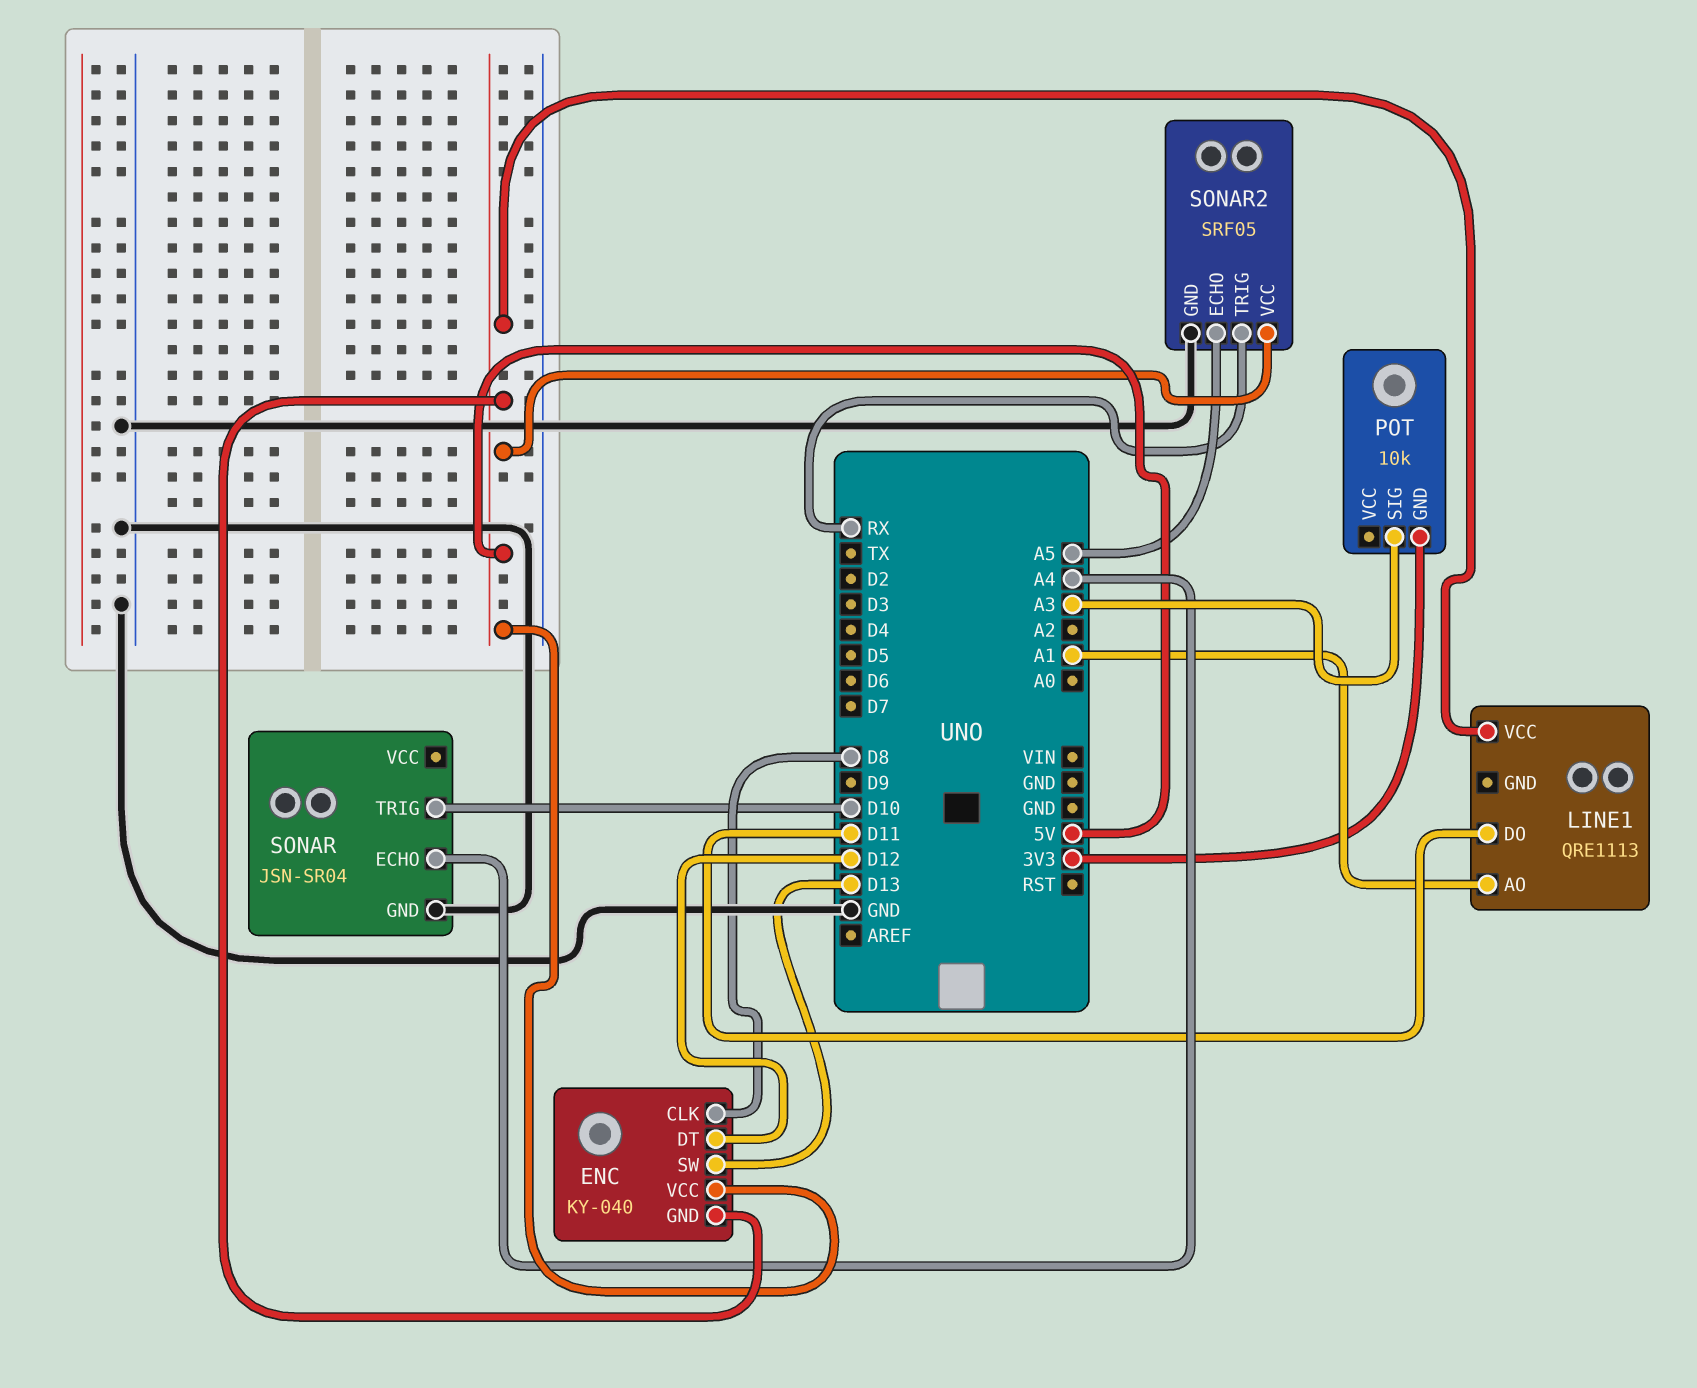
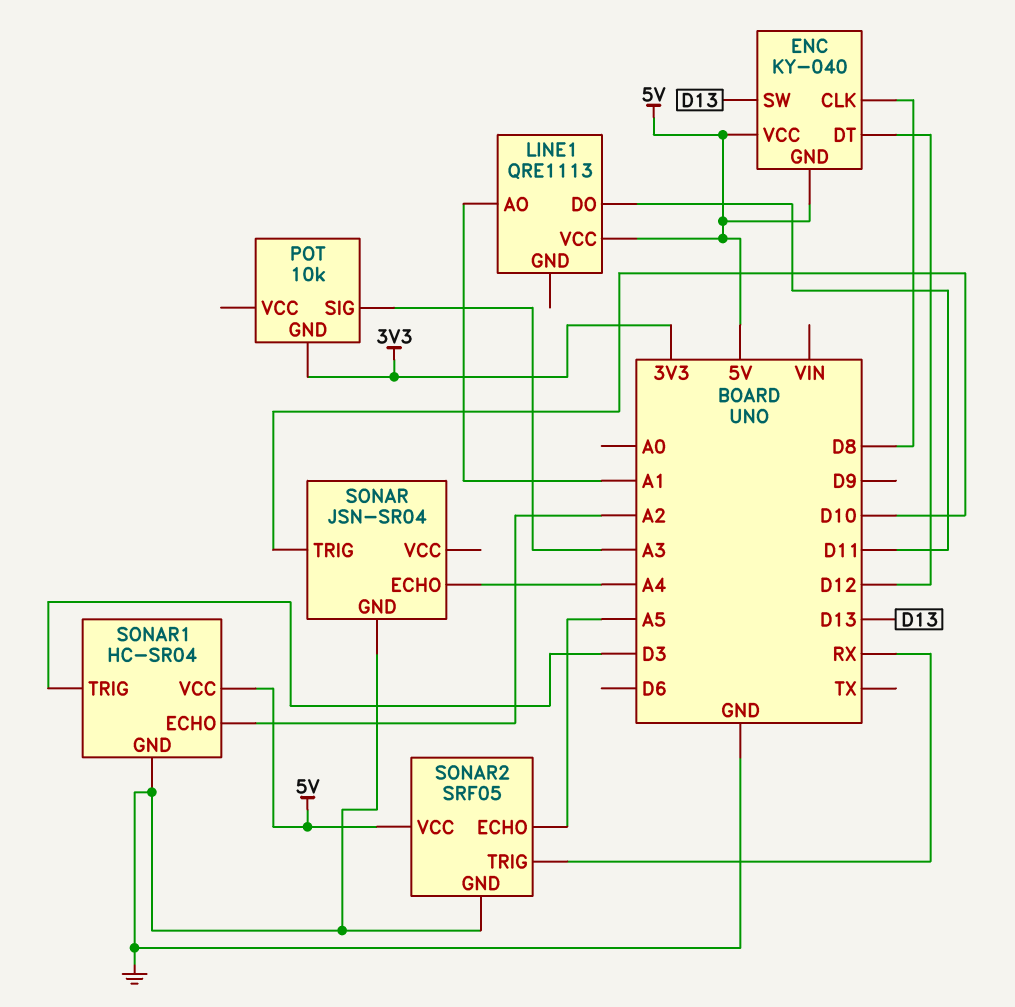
SONAR1: none -> HC-SR04
SONAR1 pin ECHO: none -> A2
SONAR1 pin GND: none -> GND
SONAR1 pin TRIG: none -> D3
SONAR1 pin VCC: none -> 5V

